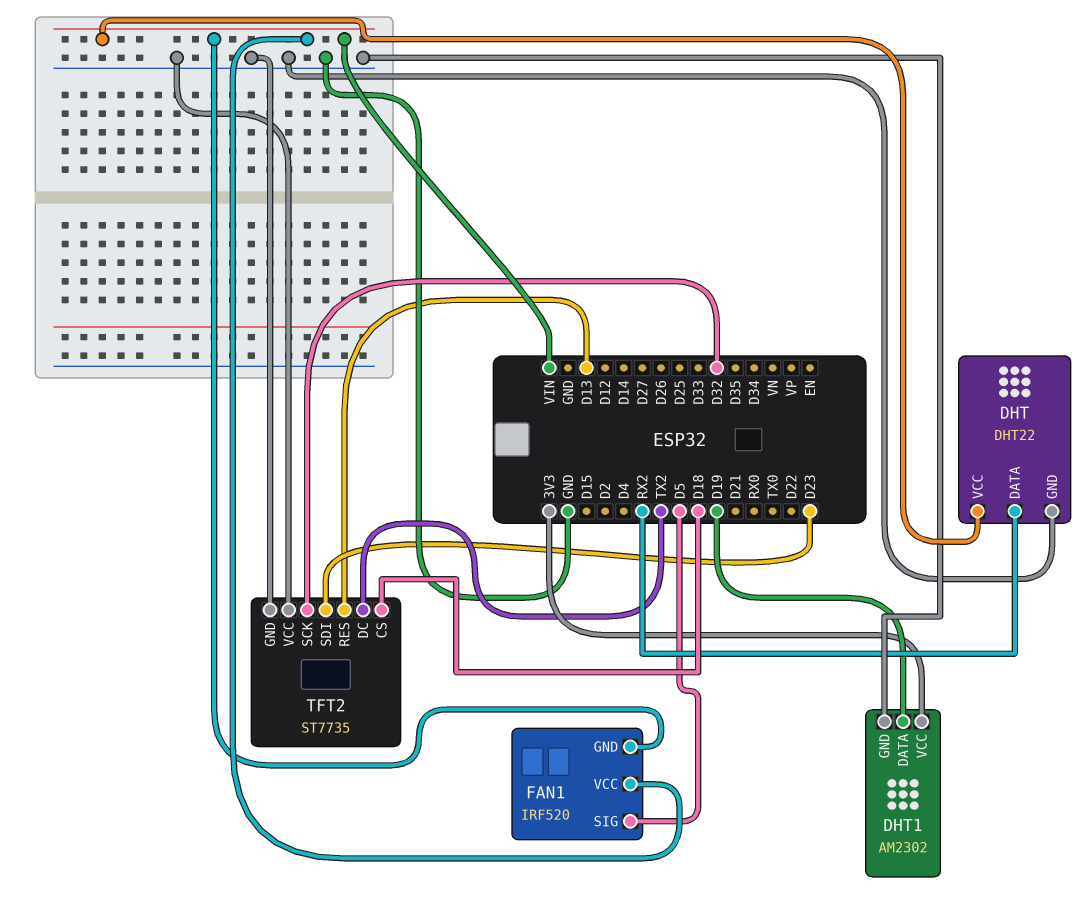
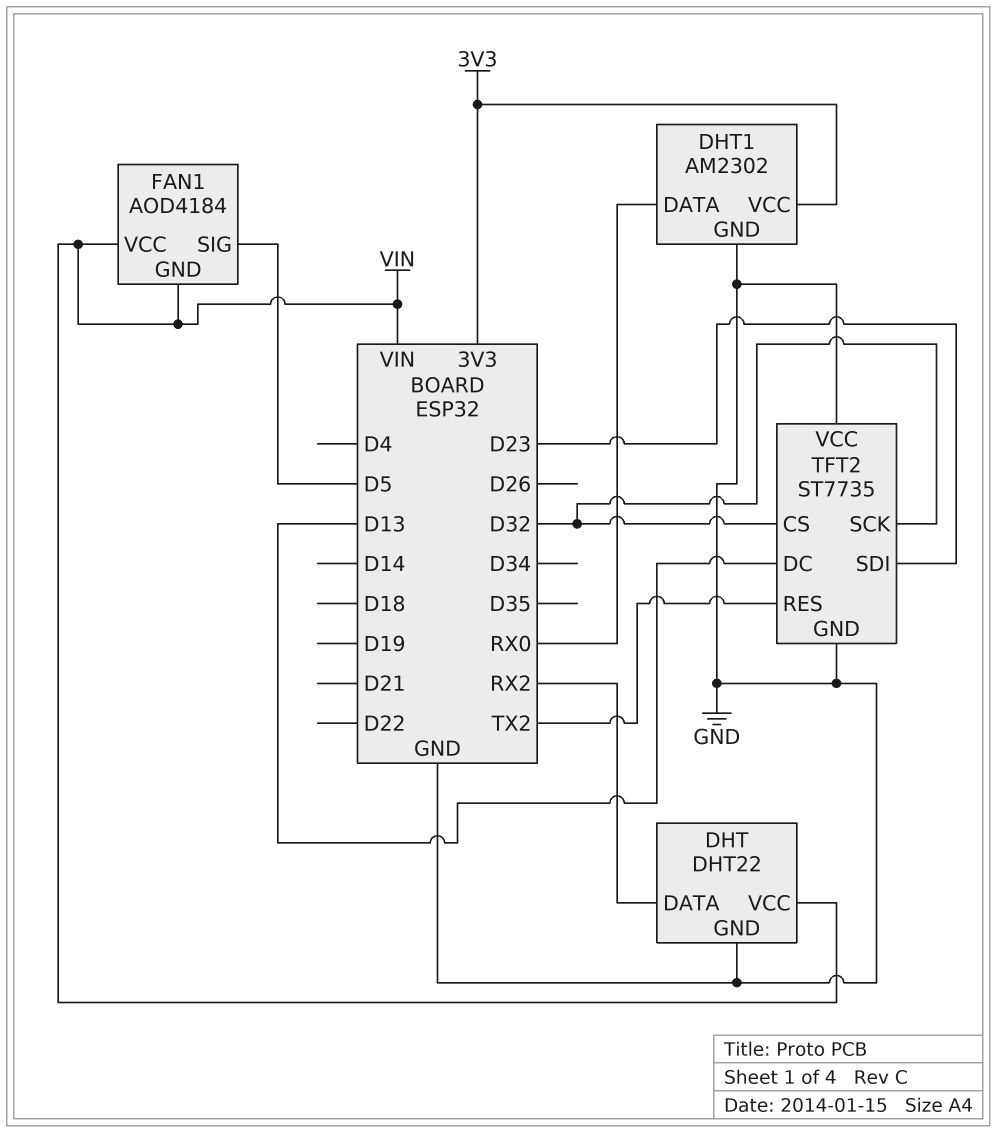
DHT1 pin DATA: D19 -> RX0
FAN1: IRF520 -> AOD4184
TFT2 pin CS: D18 -> D32
TFT2 pin DC: TX2 -> D13
TFT2 pin RES: D13 -> TX2

